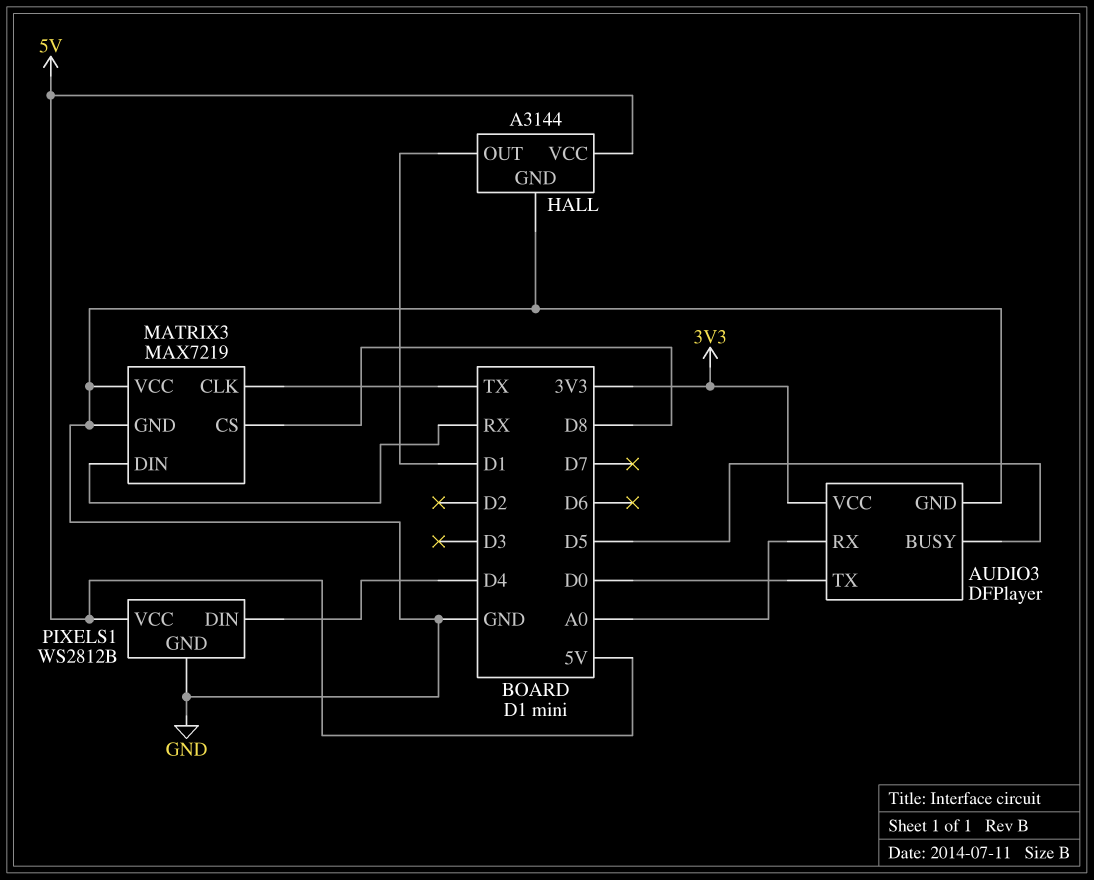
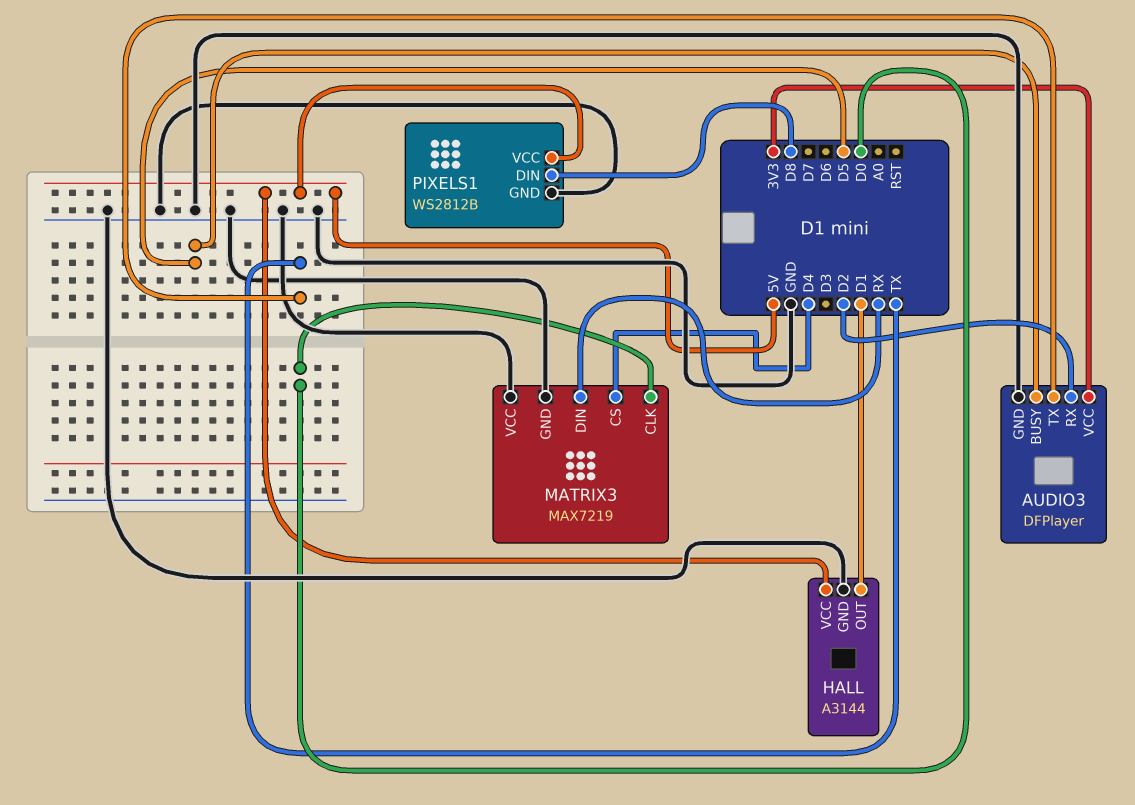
AUDIO3 pin RX: A0 -> D2
AUDIO3 pin TX: D0 -> TX
MATRIX3 pin CLK: TX -> D0
MATRIX3 pin CS: D8 -> D4
PIXELS1 pin DIN: D4 -> D8

